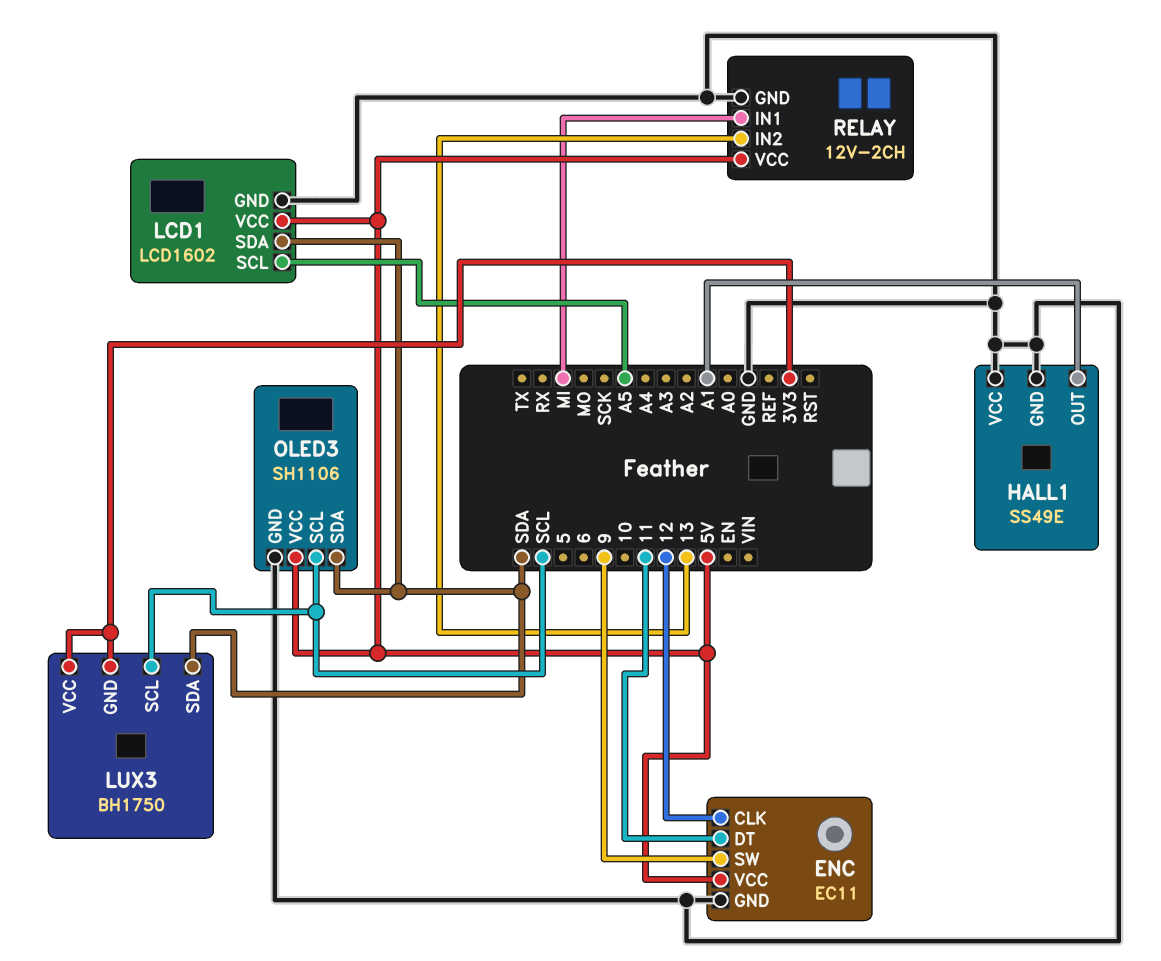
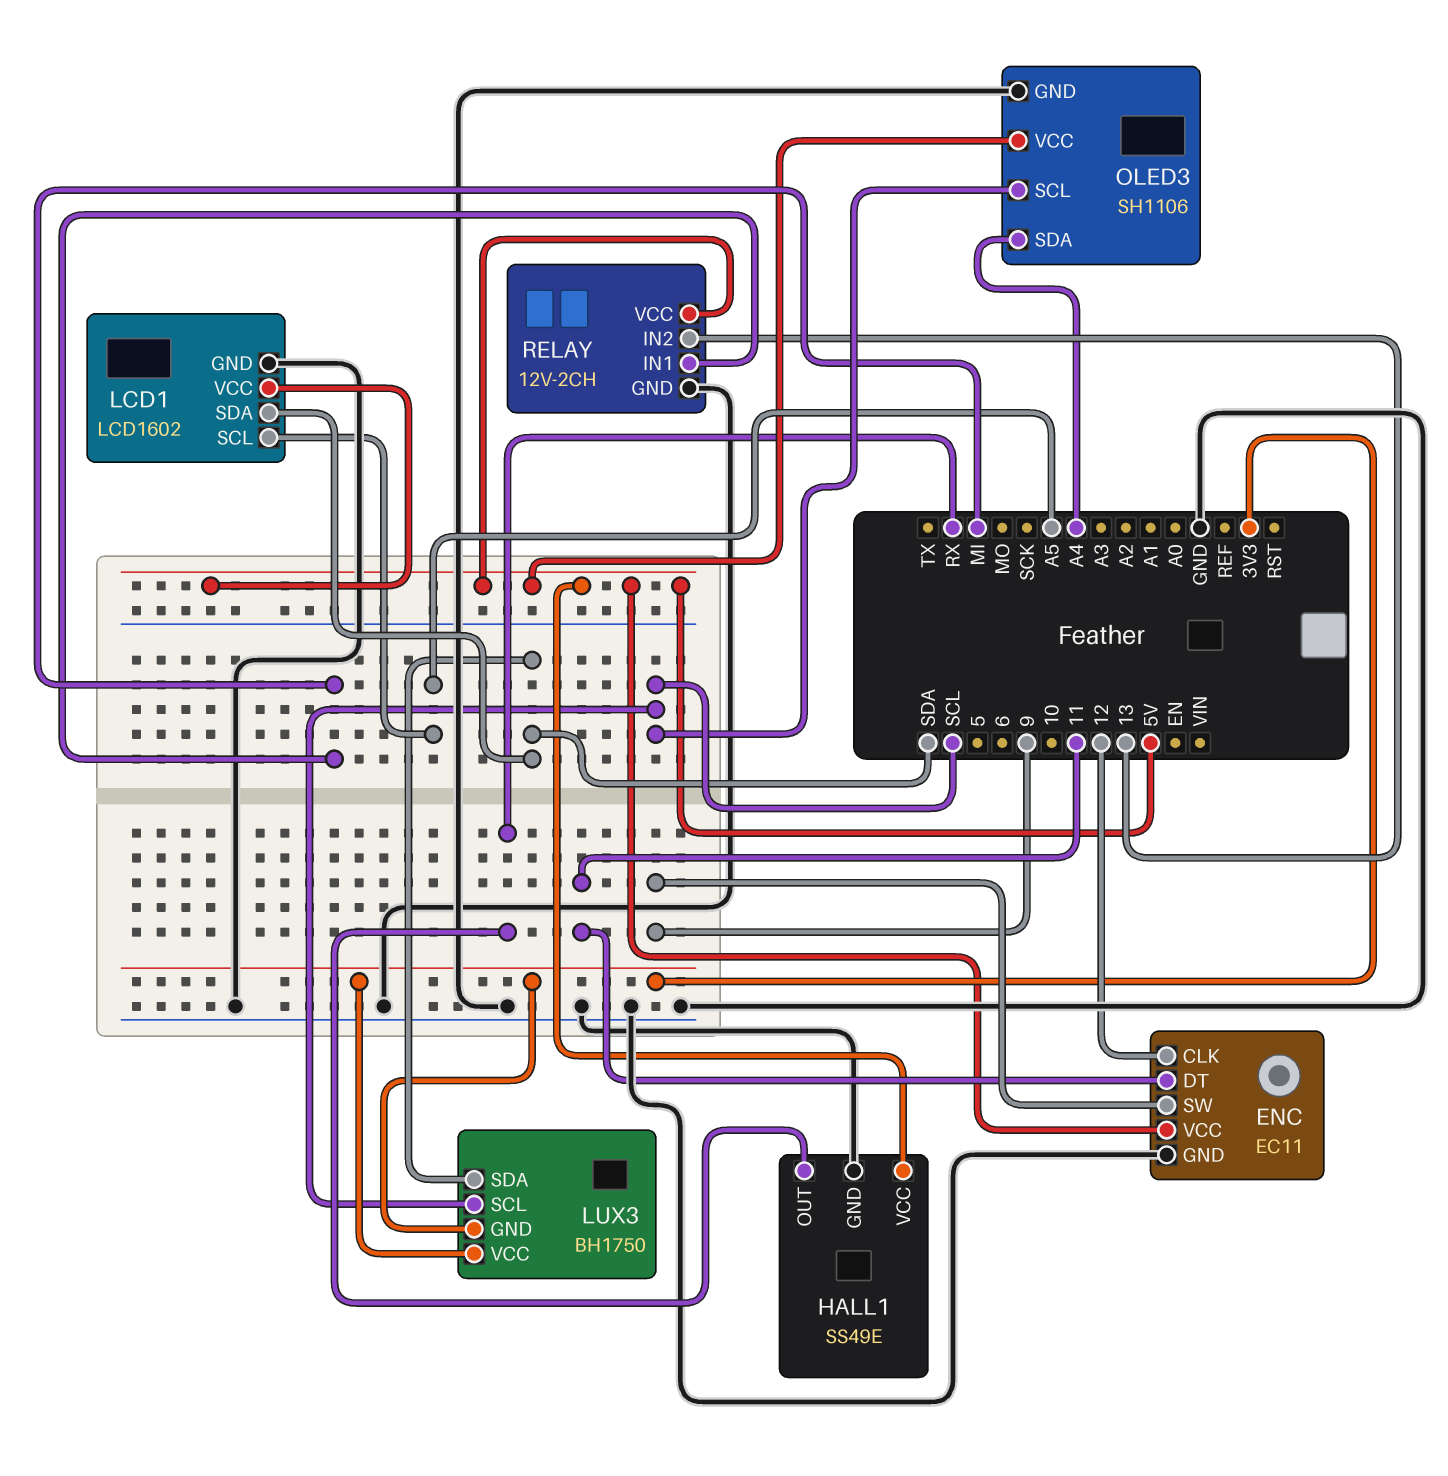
HALL1 pin OUT: A1 -> RX
HALL1 pin VCC: GND -> 5V
OLED3 pin SDA: SDA -> A4

